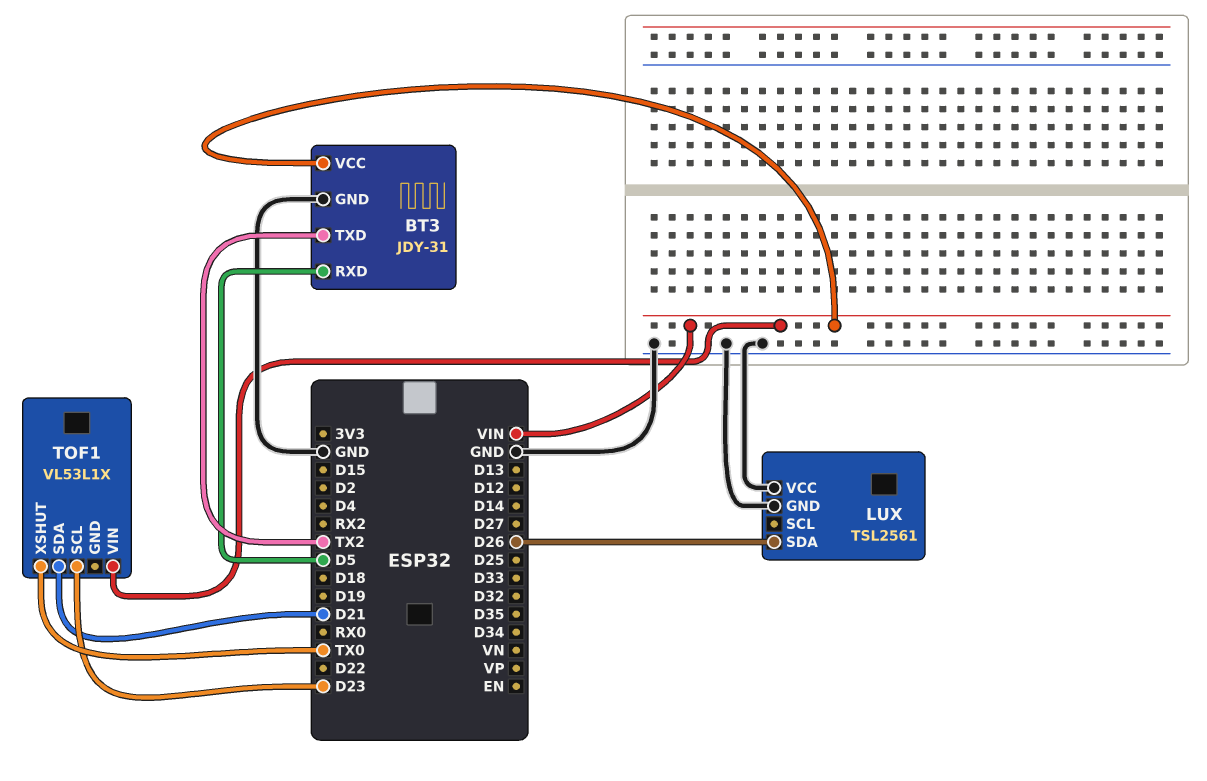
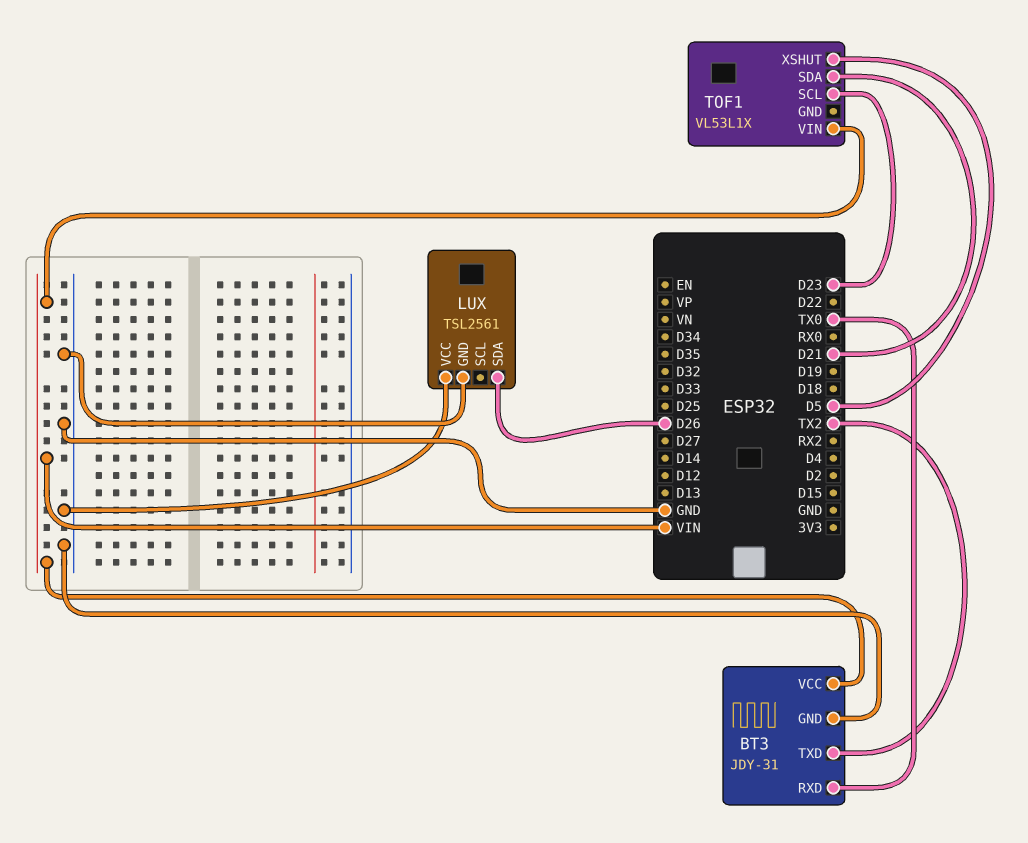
BT3 pin RXD: D5 -> TX0
TOF1 pin XSHUT: TX0 -> D5

